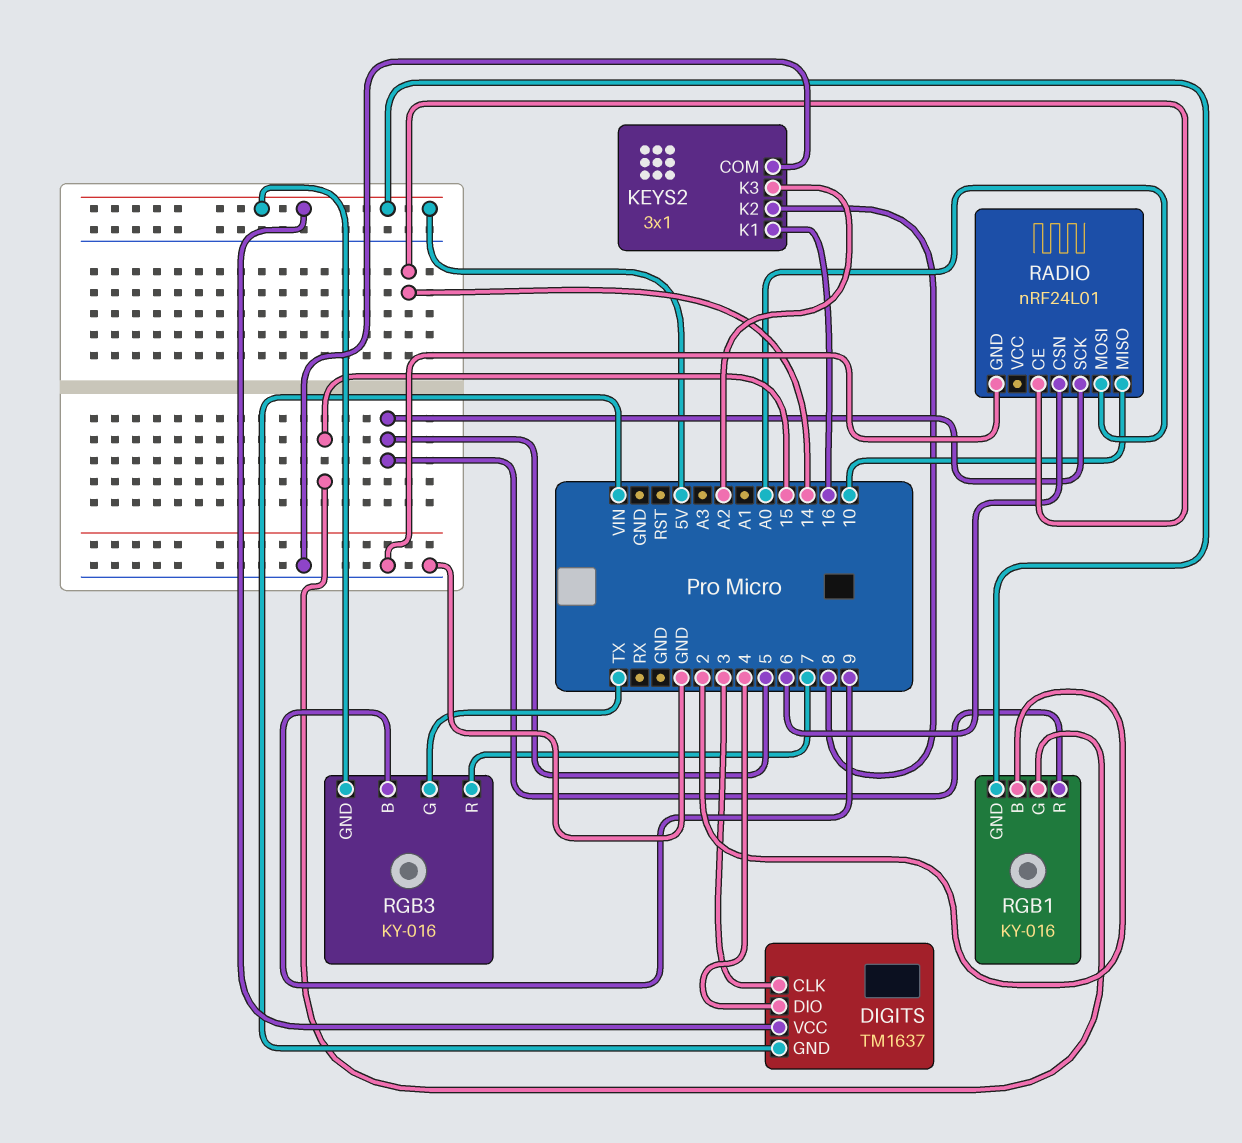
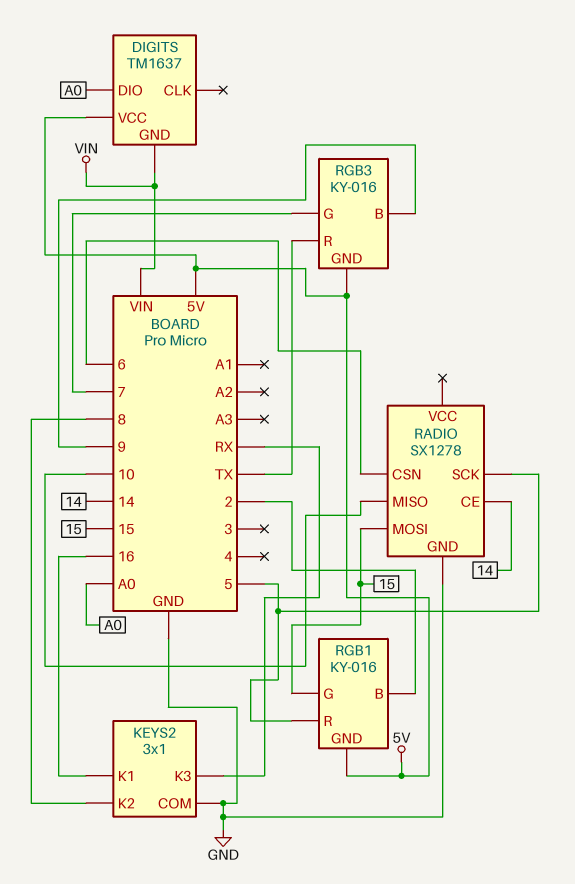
DIGITS pin CLK: 3 -> none
DIGITS pin DIO: 4 -> A0
KEYS2 pin K3: A2 -> RX
RADIO: nRF24L01 -> SX1278
RADIO pin MOSI: A0 -> 15
RGB3 pin G: TX -> 7
RGB3 pin R: 7 -> TX

